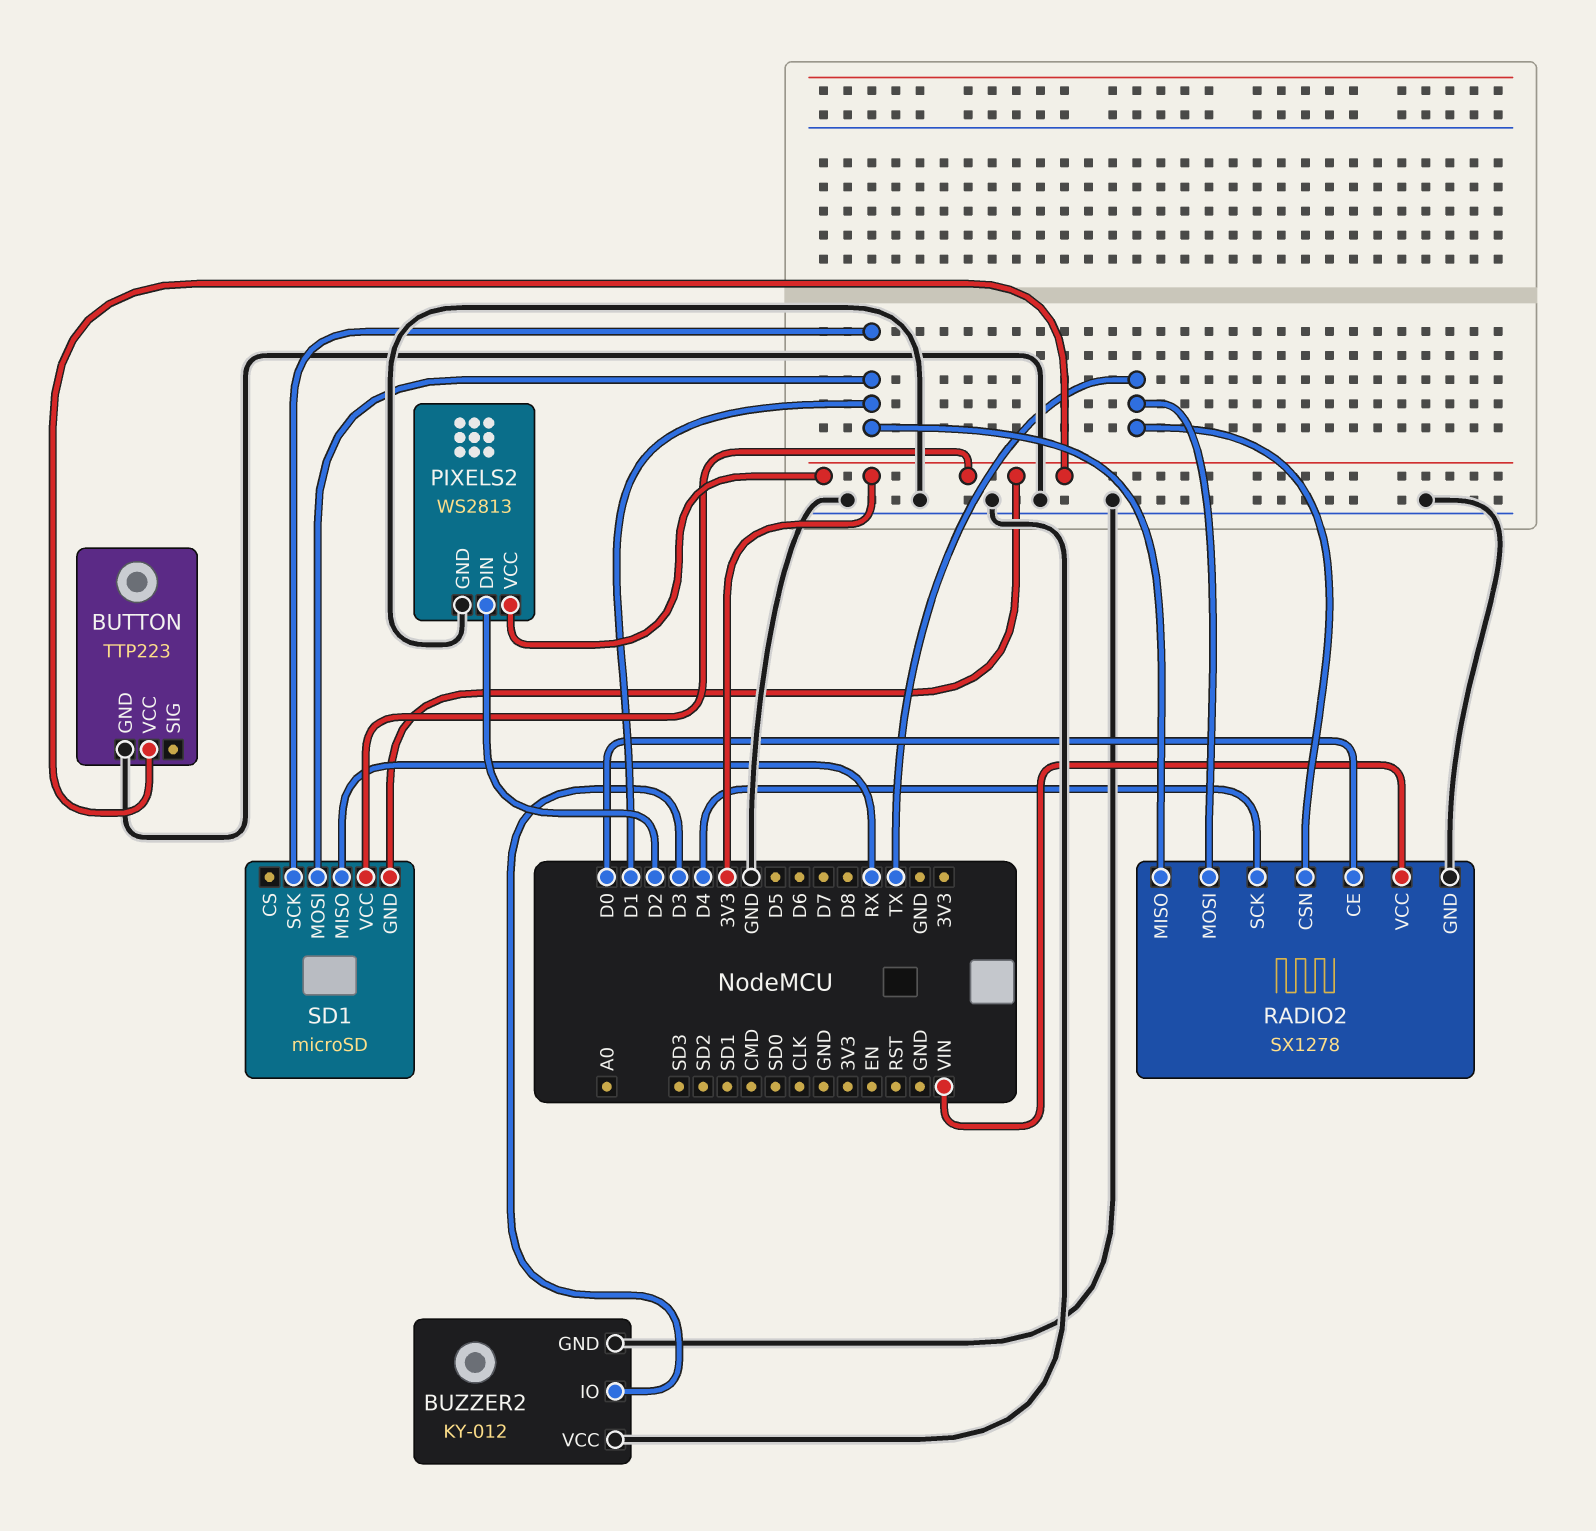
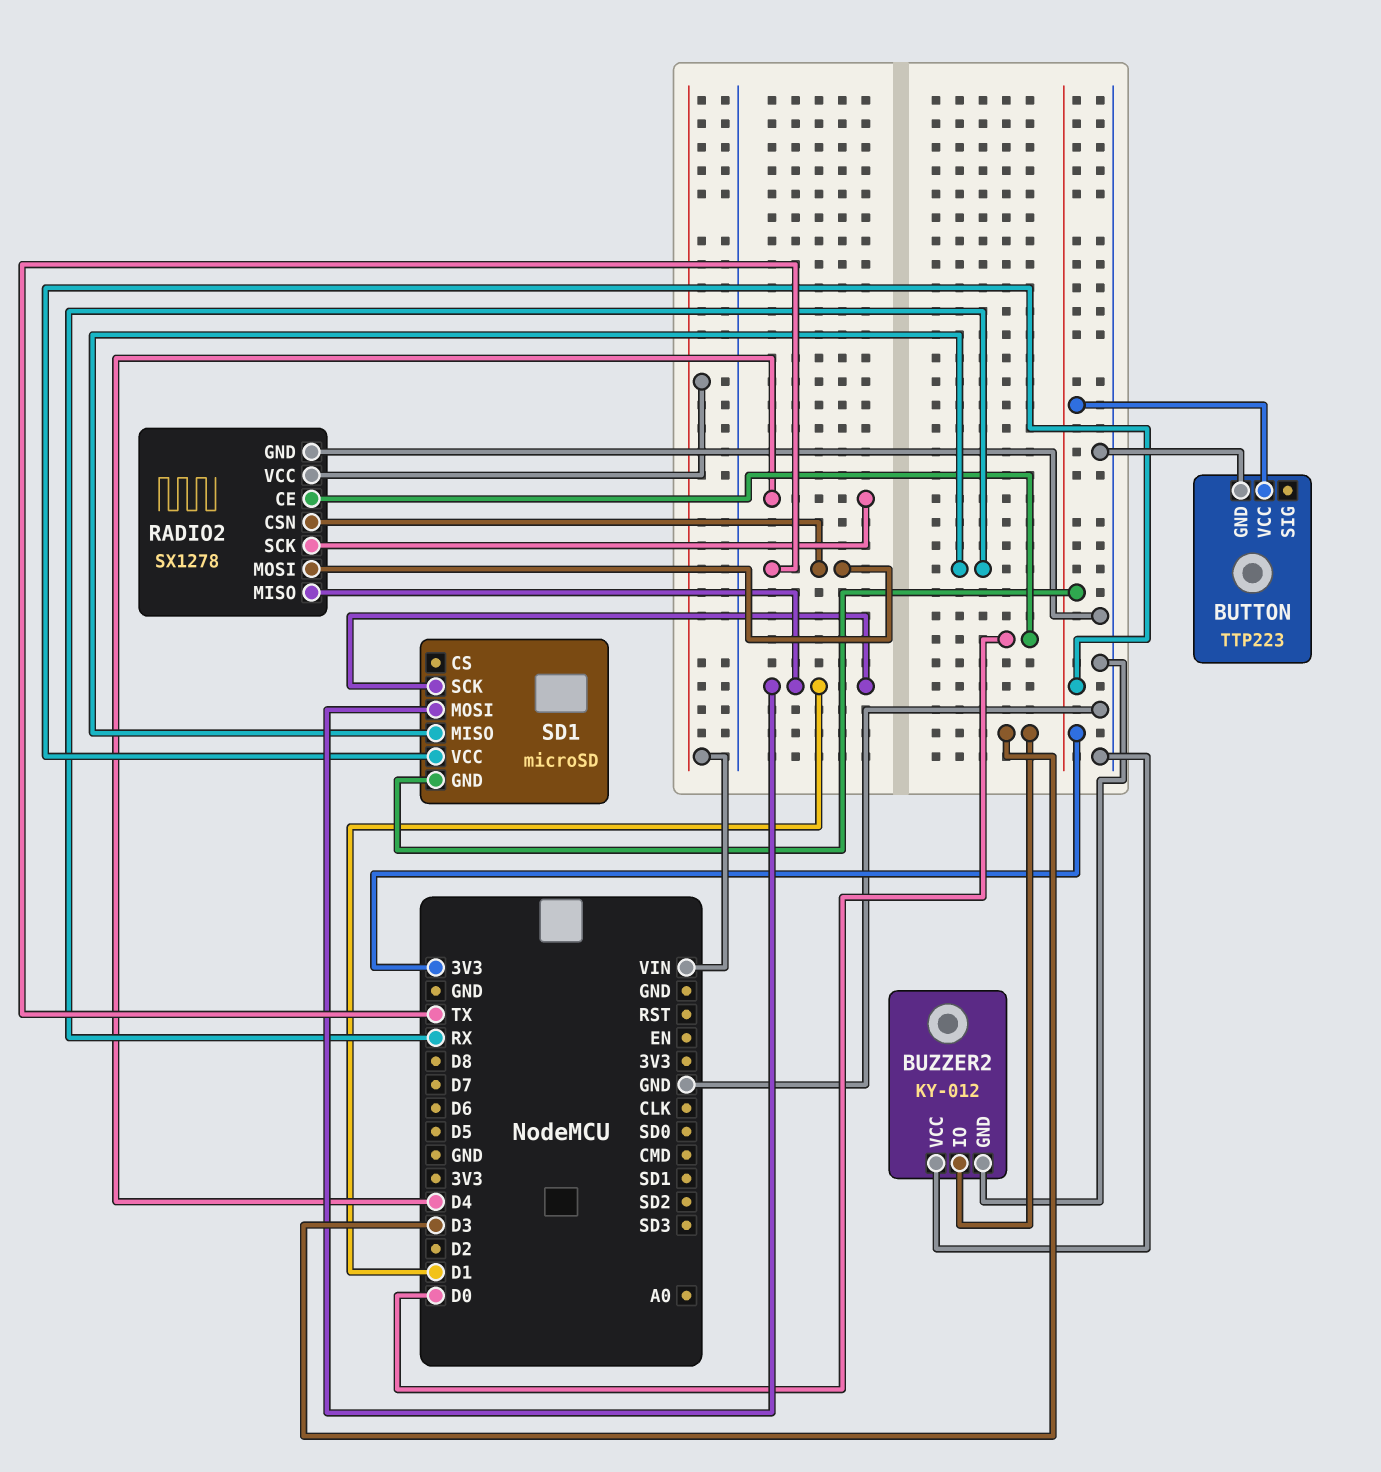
PIXELS2: WS2813 -> none
PIXELS2 pin DIN: D2 -> none
PIXELS2 pin GND: GND -> none
PIXELS2 pin VCC: 3V3 -> none

